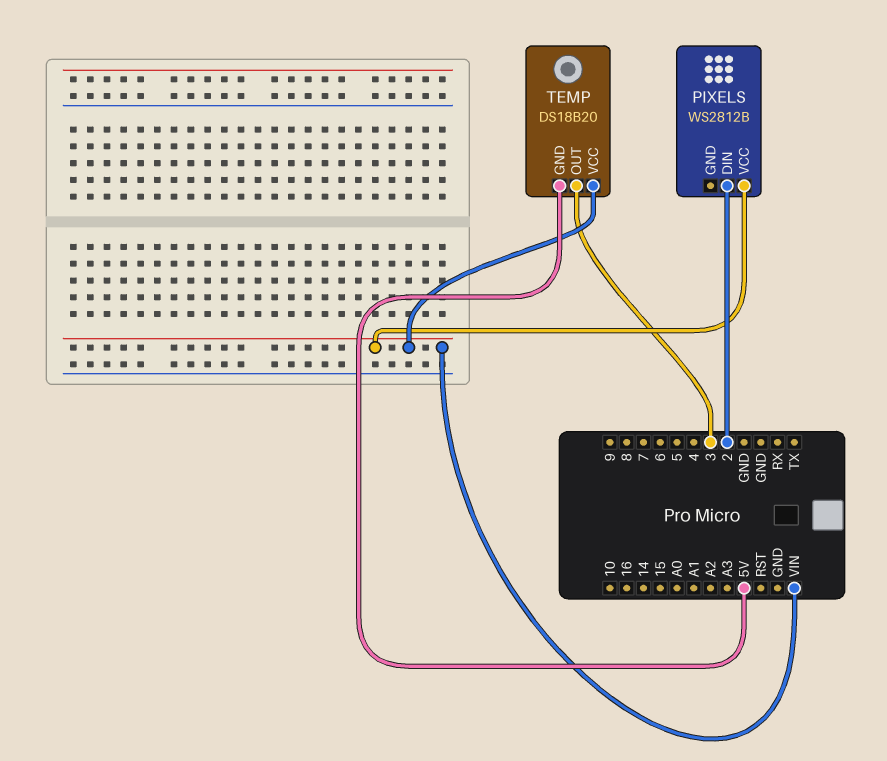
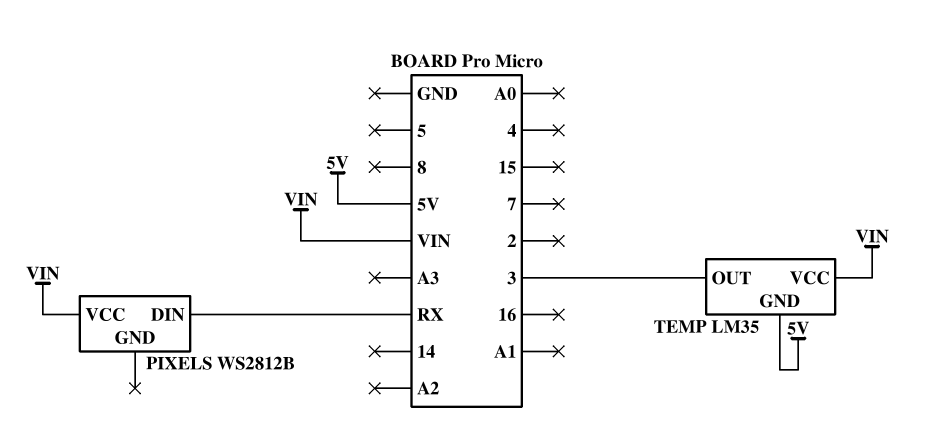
PIXELS pin DIN: 2 -> RX
TEMP: DS18B20 -> LM35

